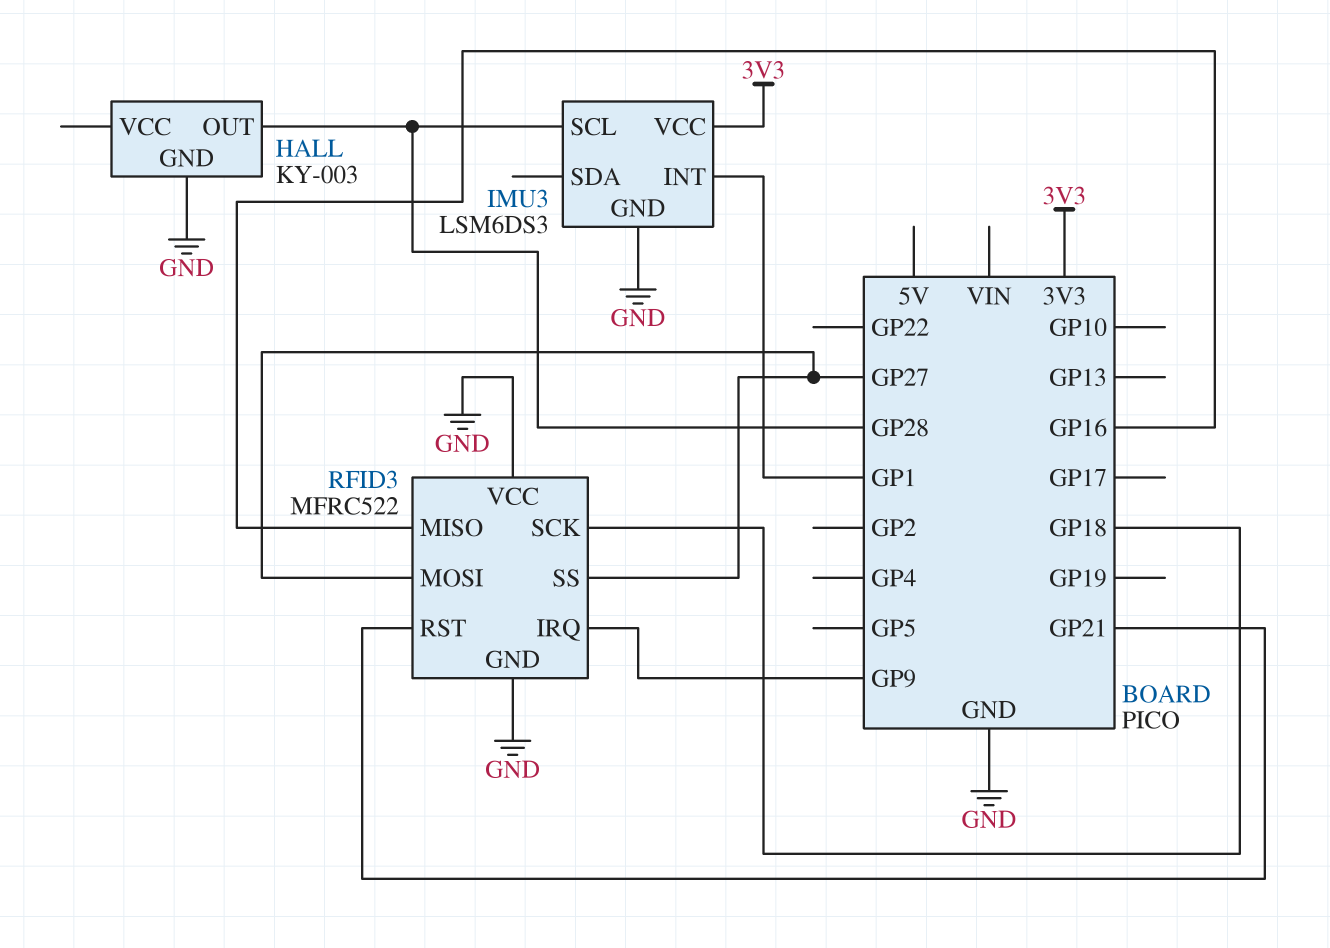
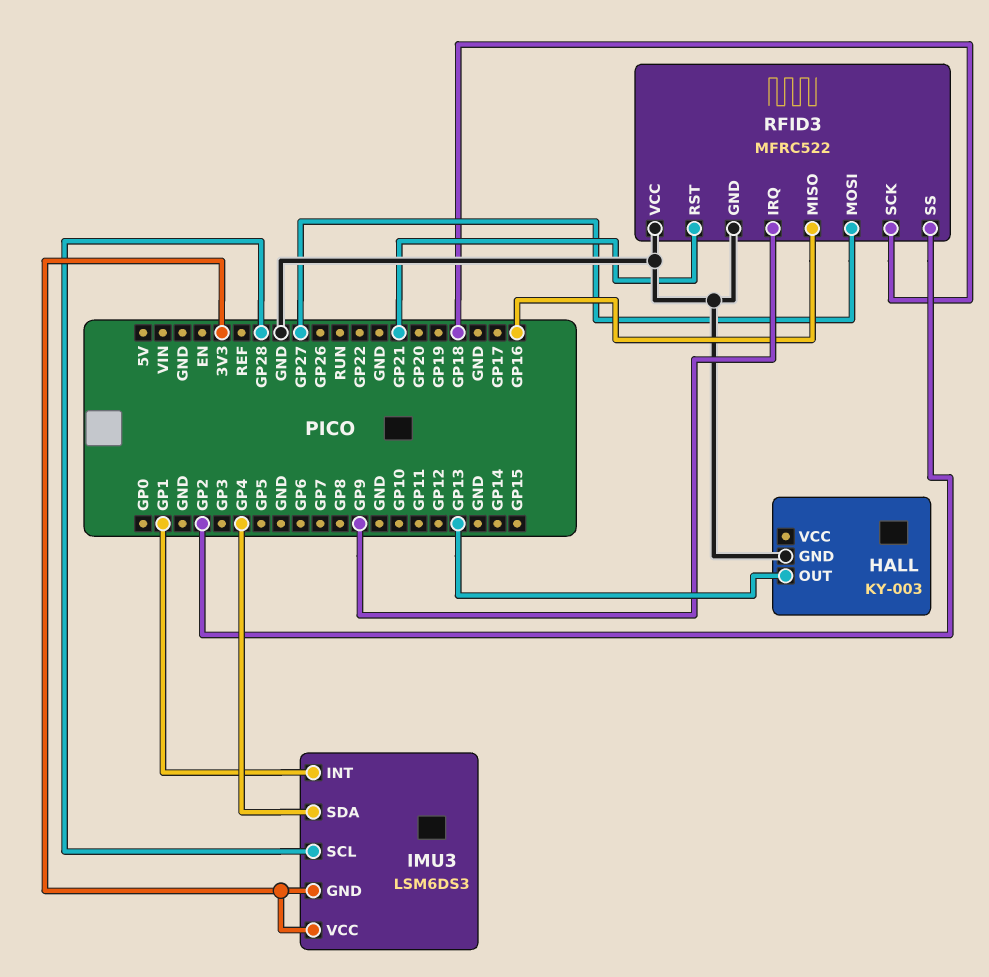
HALL pin OUT: GP28 -> GP13
IMU3 pin GND: GND -> 3V3
IMU3 pin SDA: none -> GP4
RFID3 pin SS: GP27 -> GP2

